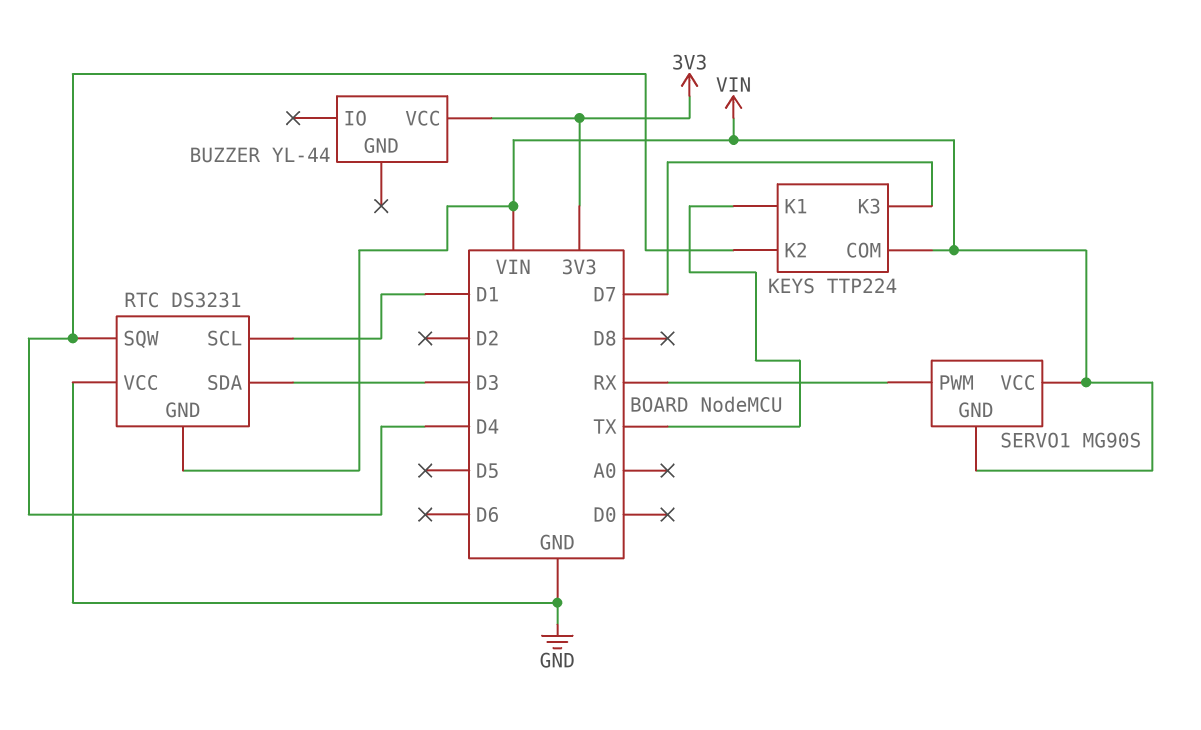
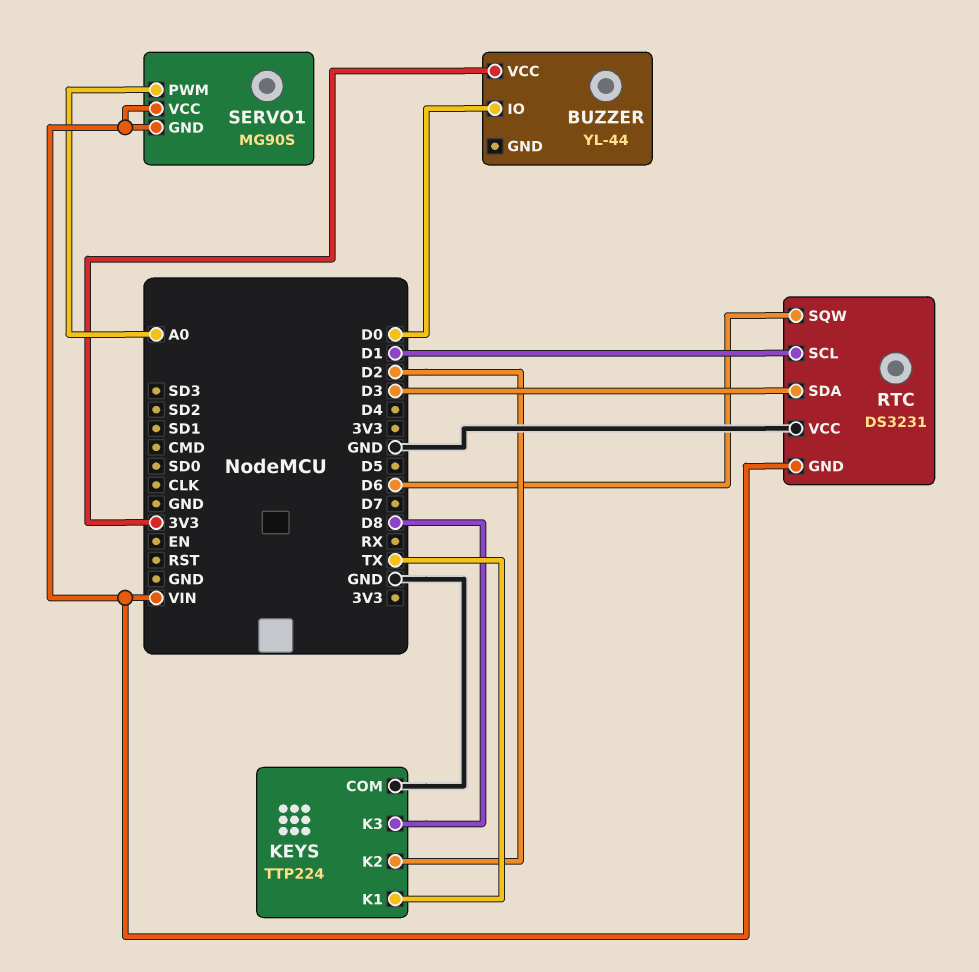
BUZZER pin IO: none -> D0
KEYS pin COM: VIN -> GND
KEYS pin K2: D4 -> D2
KEYS pin K3: D7 -> D8
RTC pin SQW: D4 -> D6
SERVO1 pin PWM: RX -> A0

